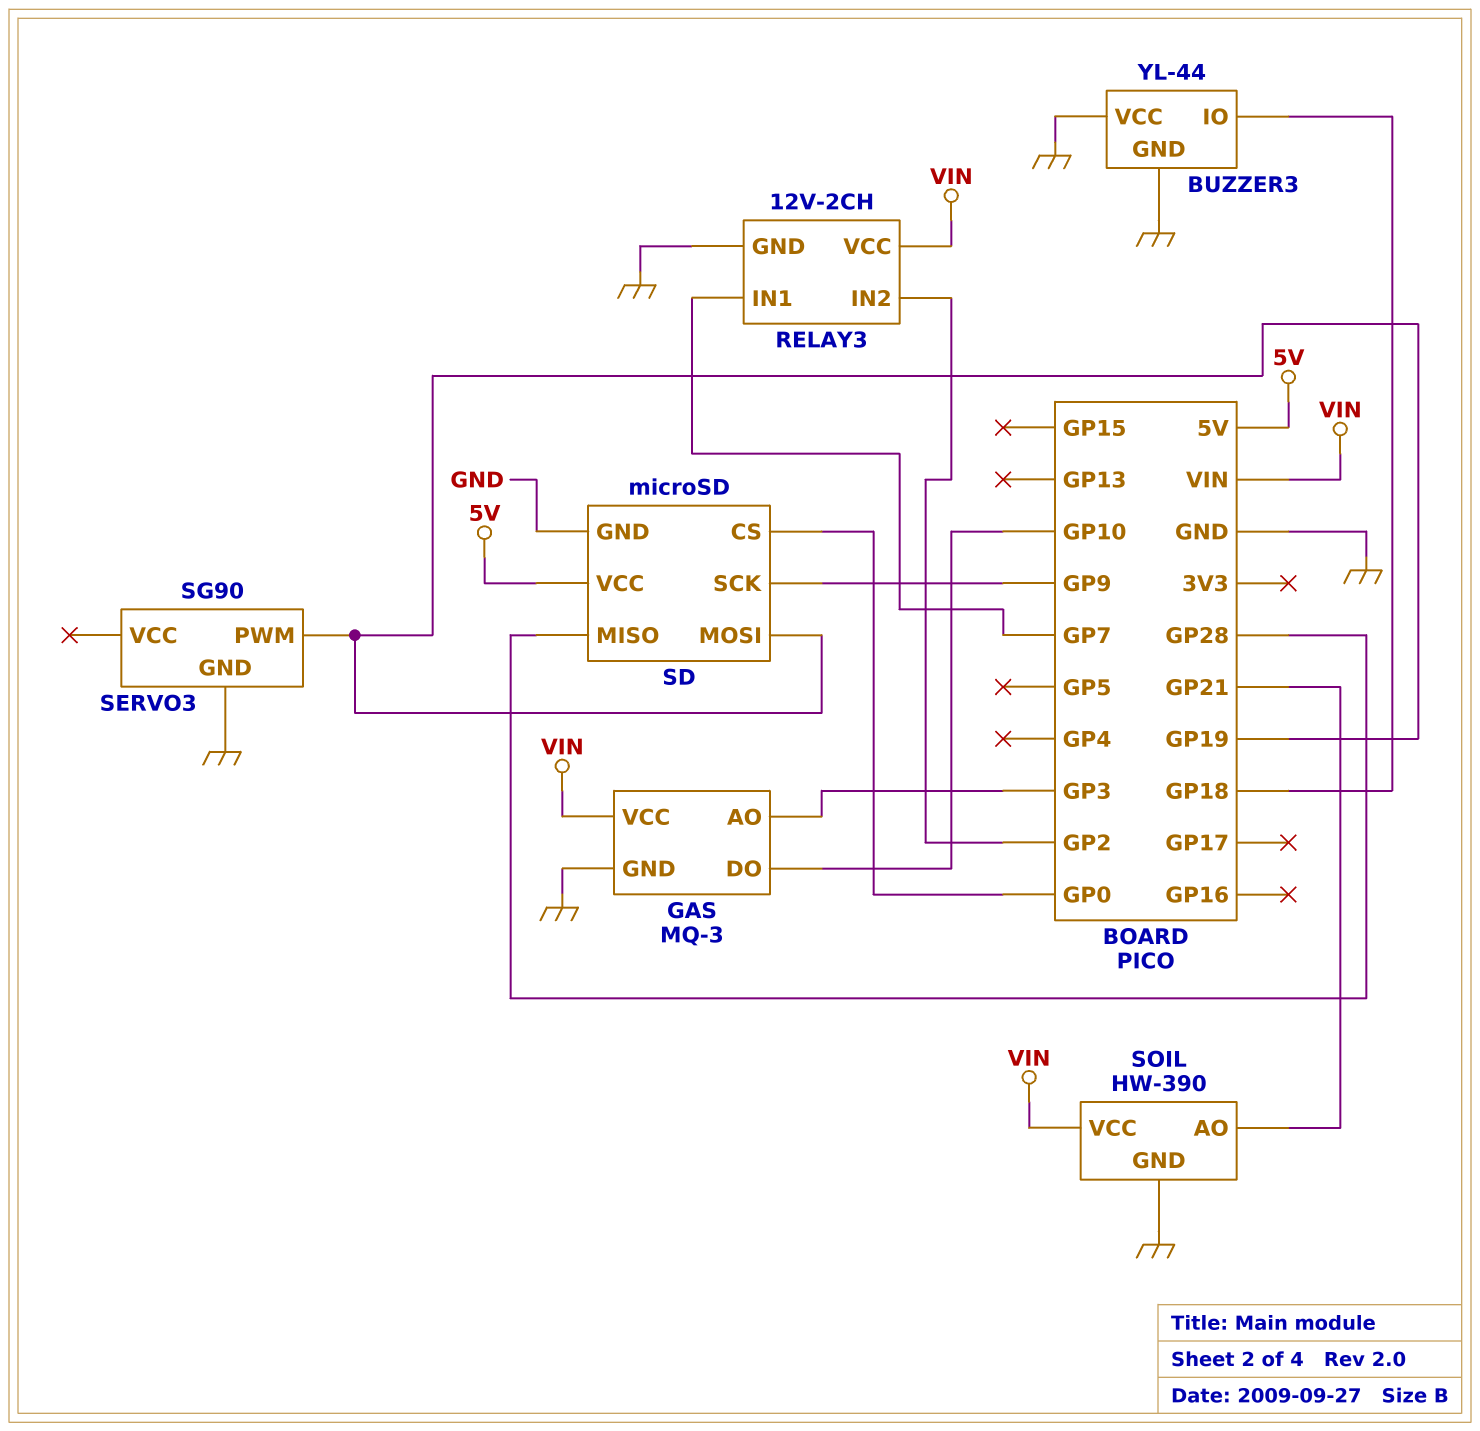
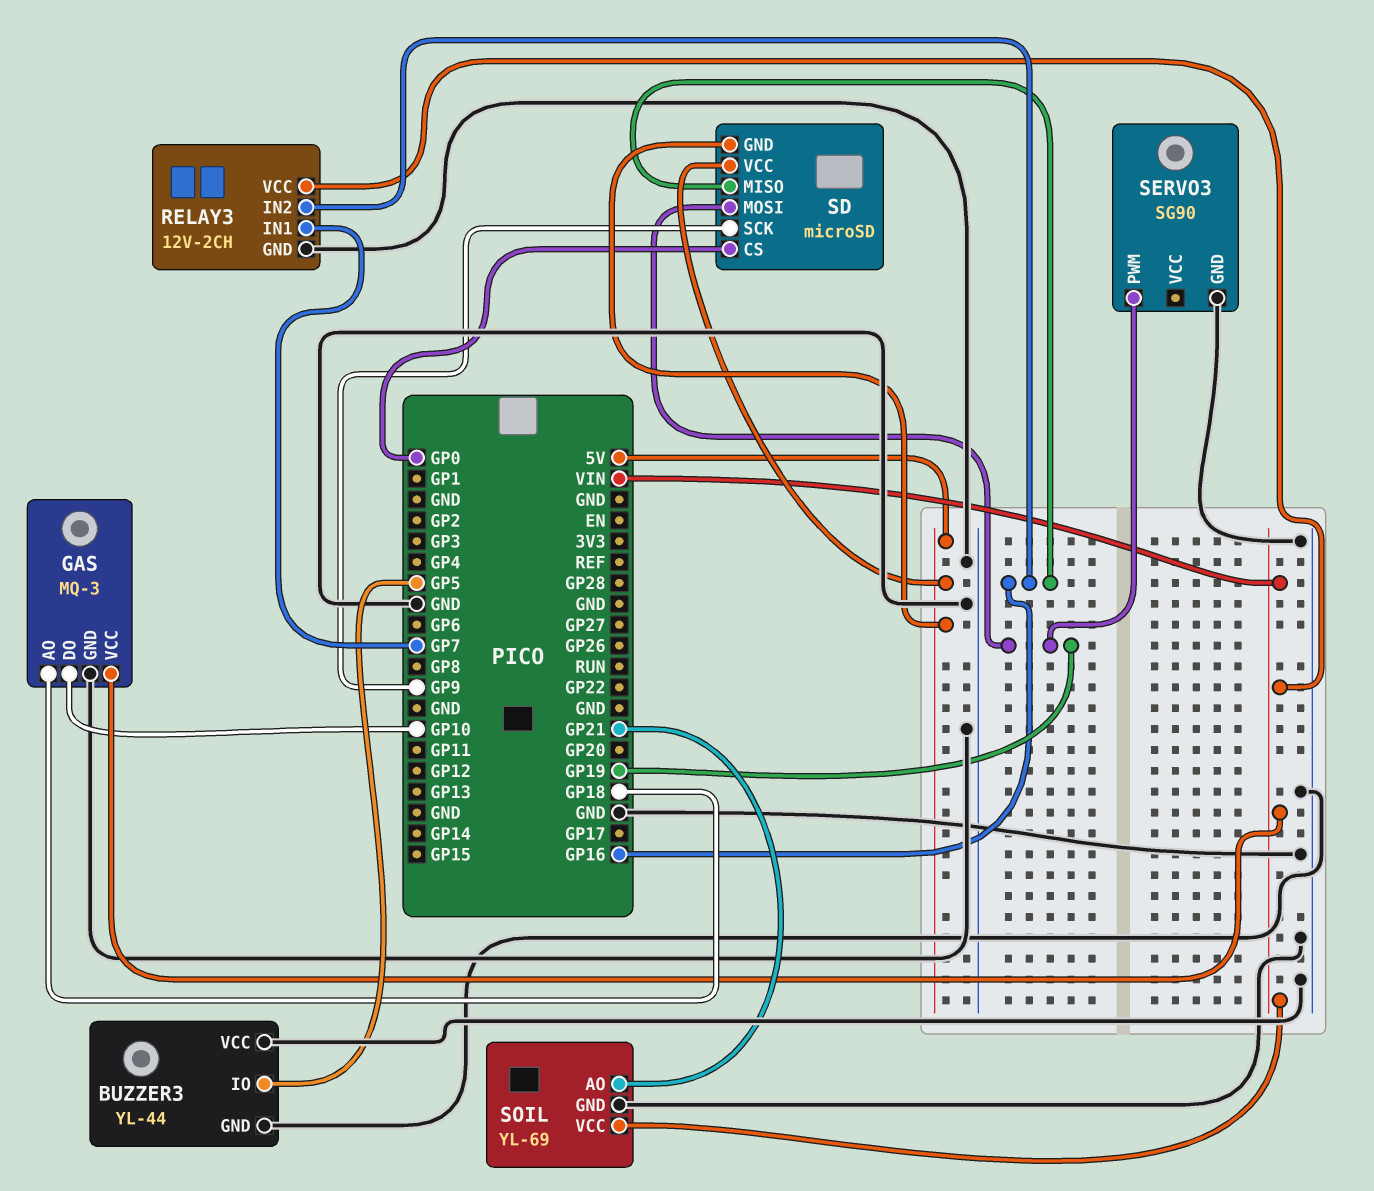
BUZZER3 pin IO: GP18 -> GP5
GAS pin AO: GP3 -> GP18
RELAY3 pin IN2: GP2 -> GP16
SD pin GND: GND -> 5V
SD pin MISO: GP28 -> GP16
SOIL: HW-390 -> YL-69

